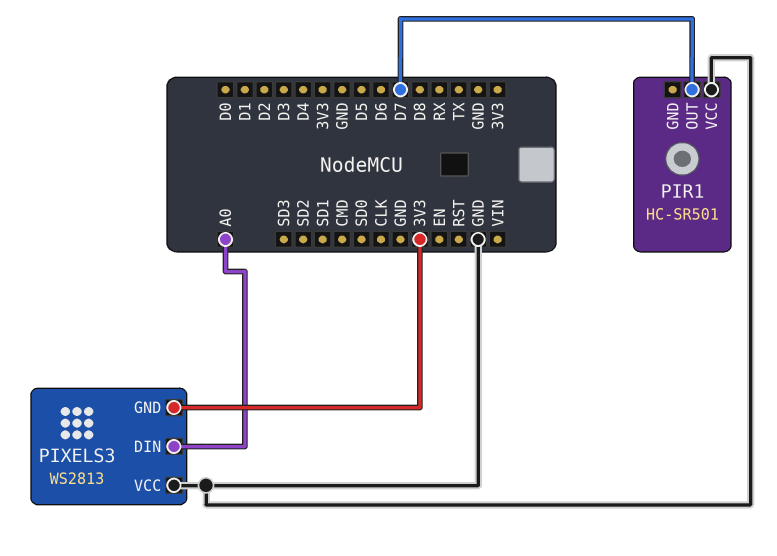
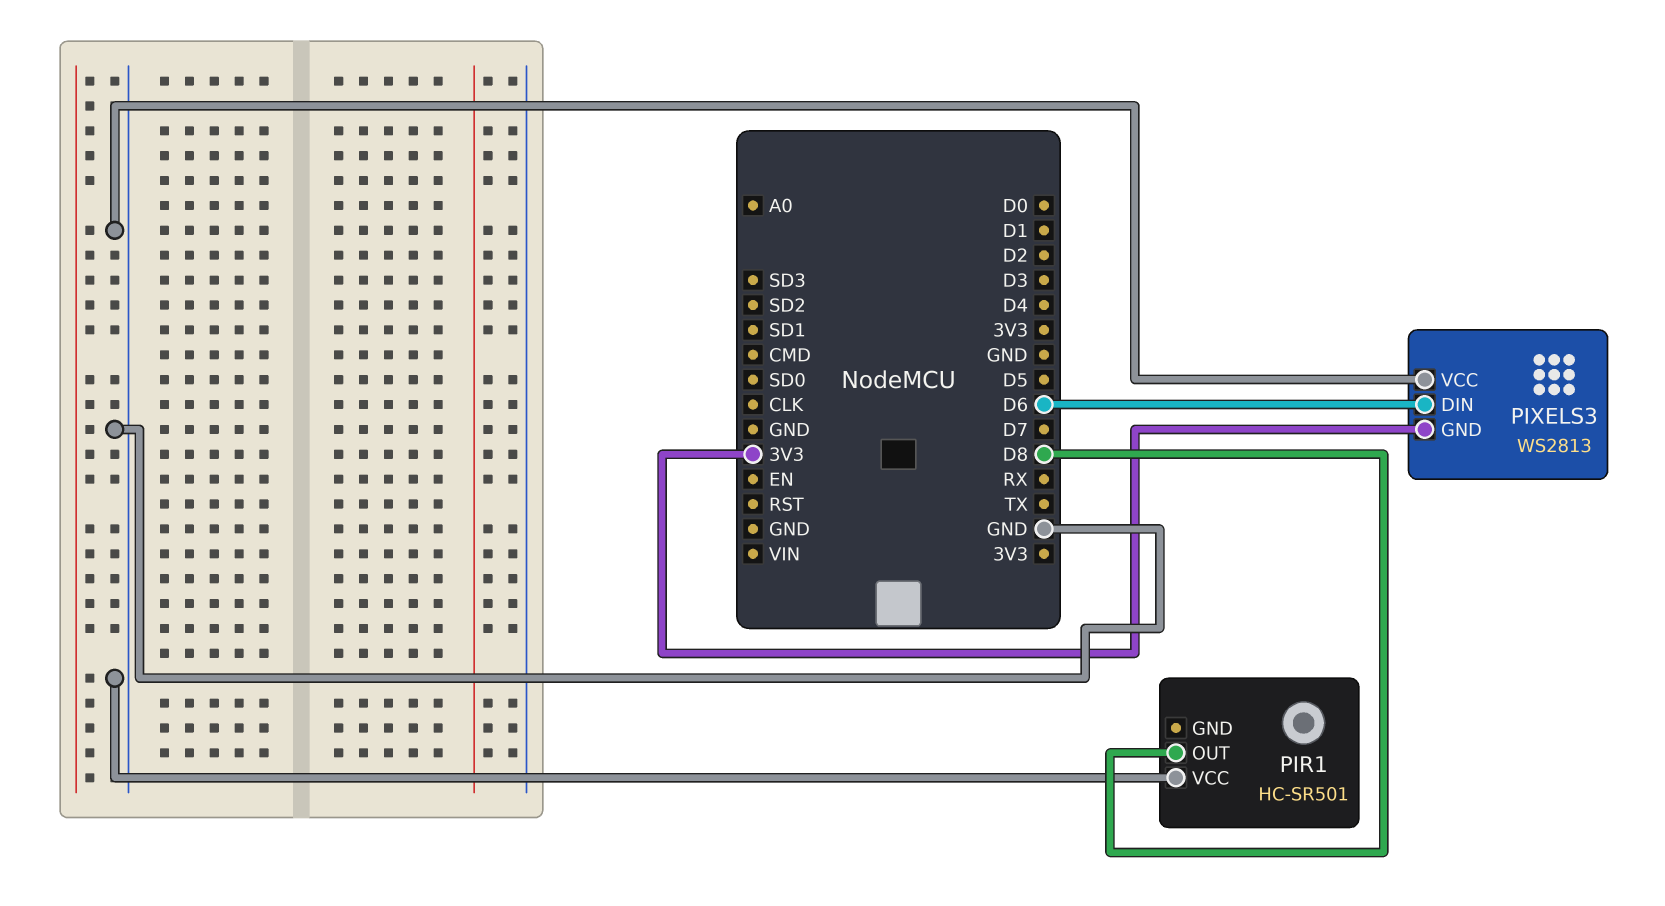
PIR1 pin OUT: D7 -> D8
PIXELS3 pin DIN: A0 -> D6

